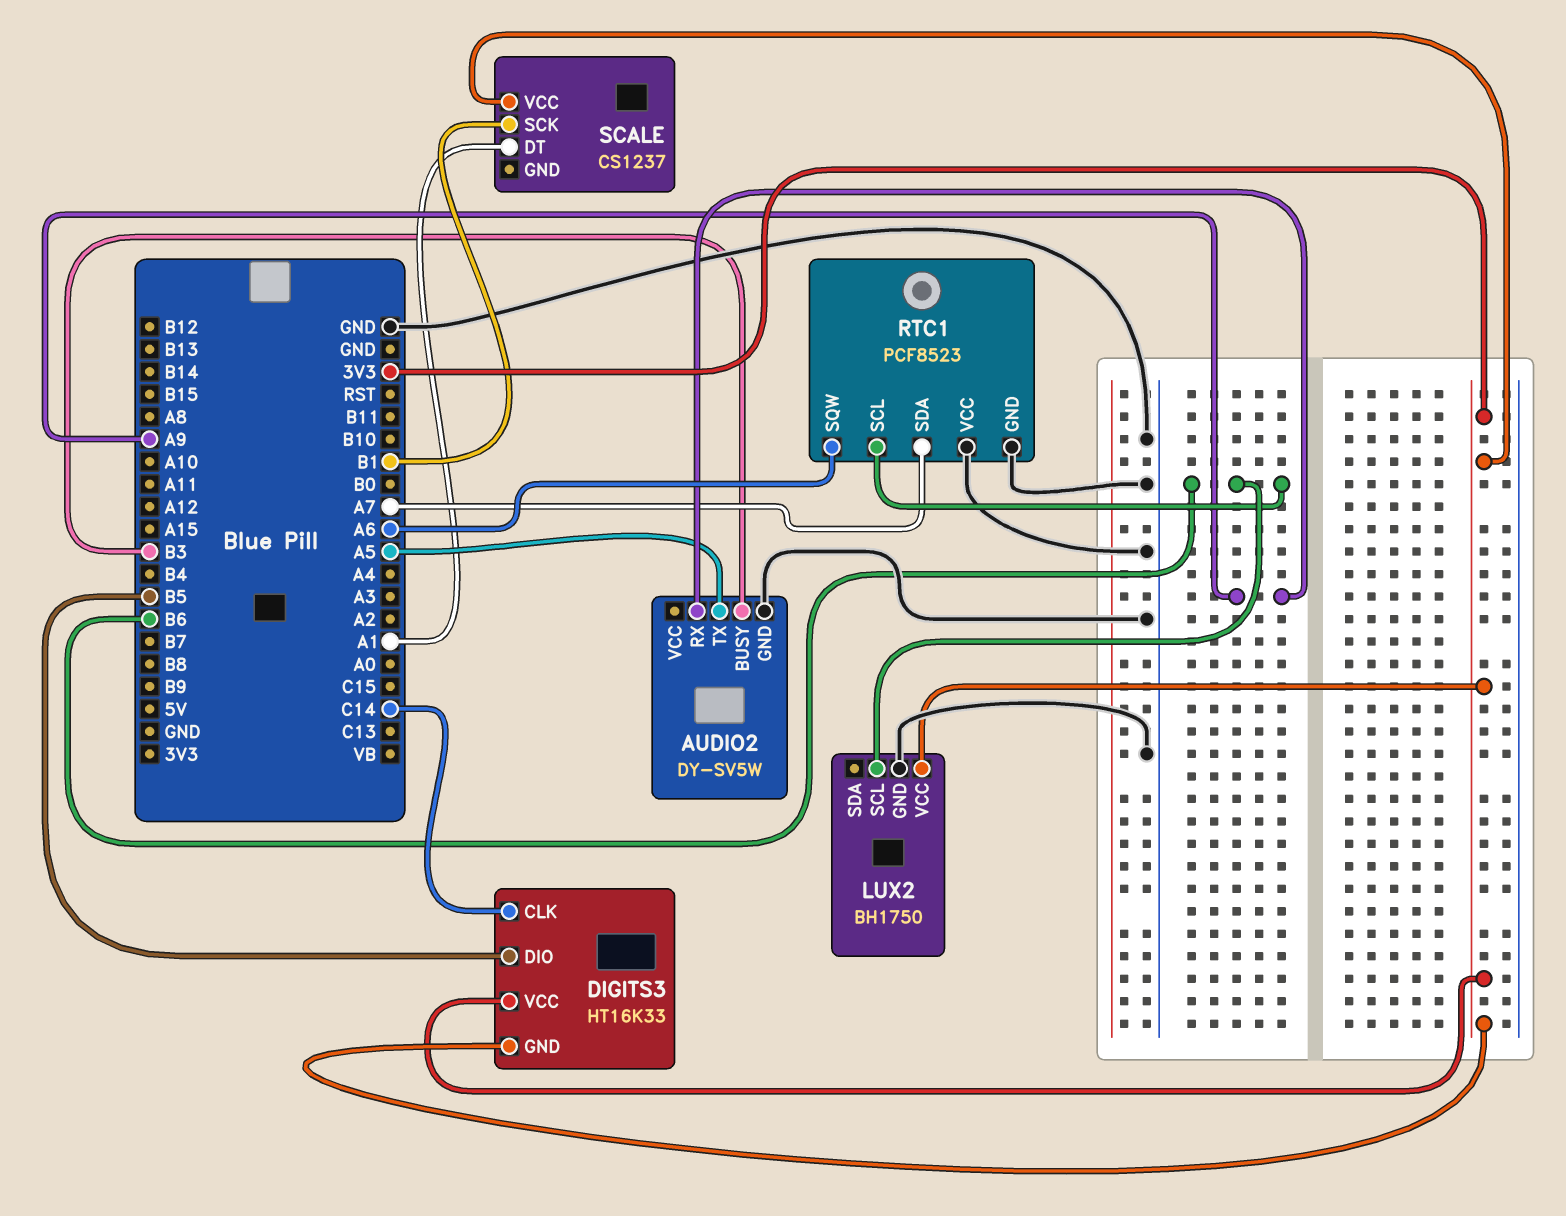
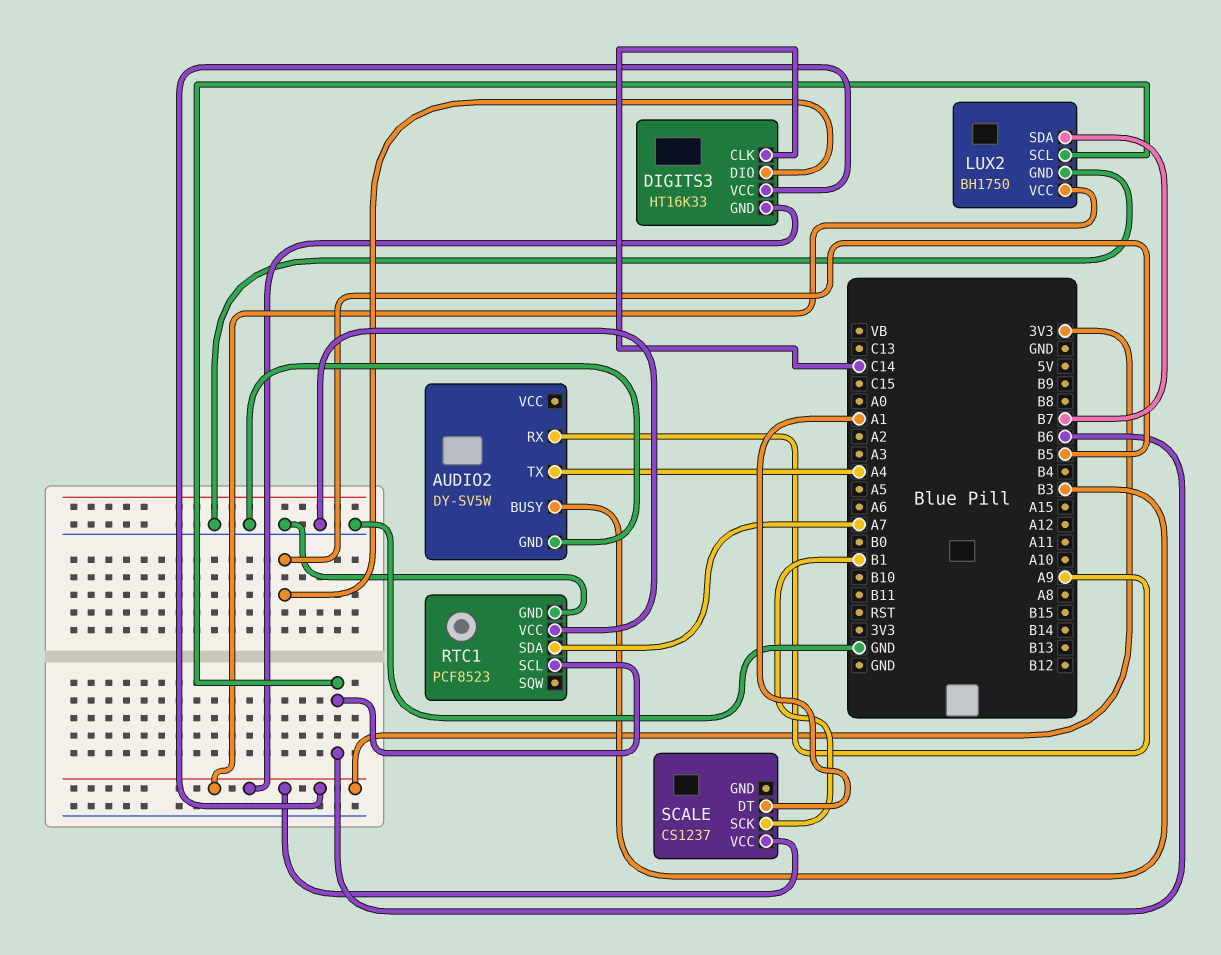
AUDIO2 pin TX: A5 -> A4
LUX2 pin SDA: none -> B7
RTC1 pin SQW: A6 -> none

